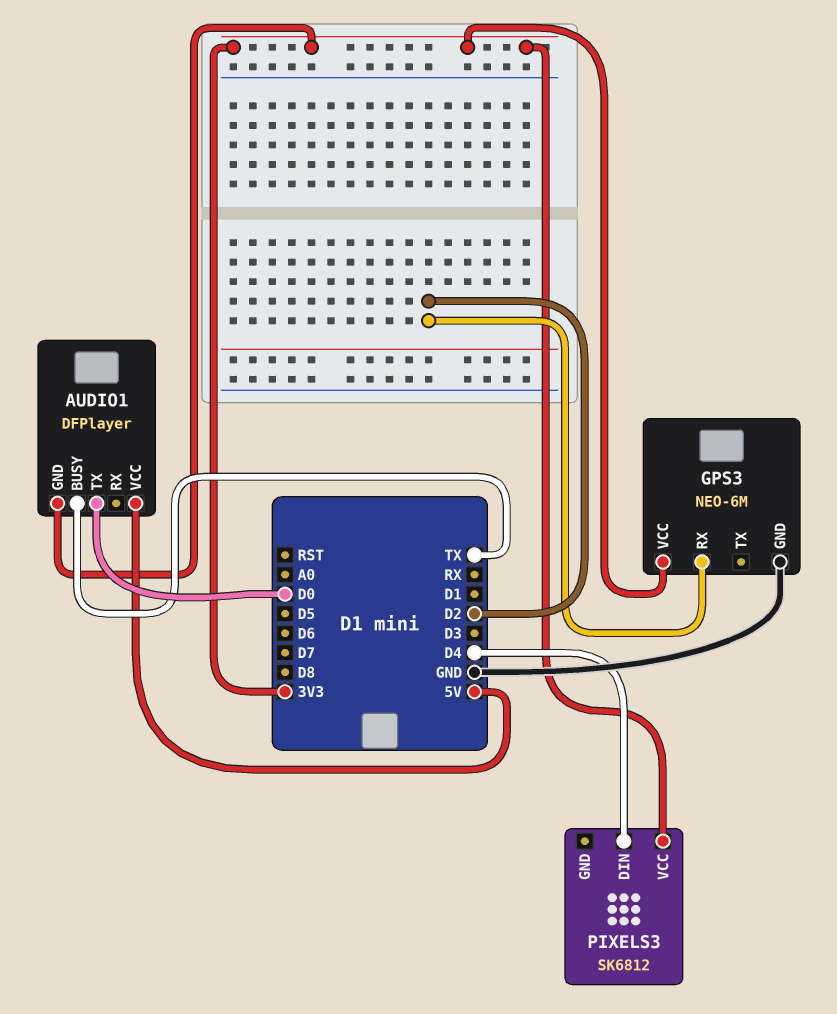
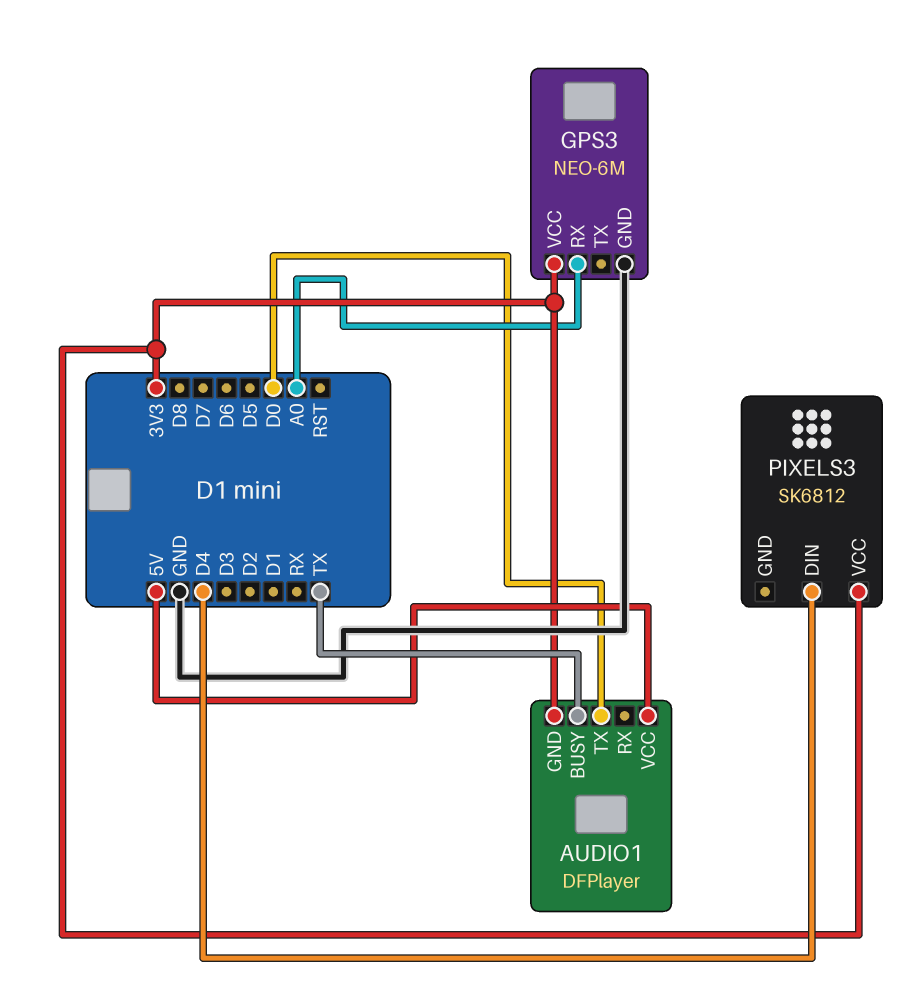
GPS3 pin RX: D2 -> A0

